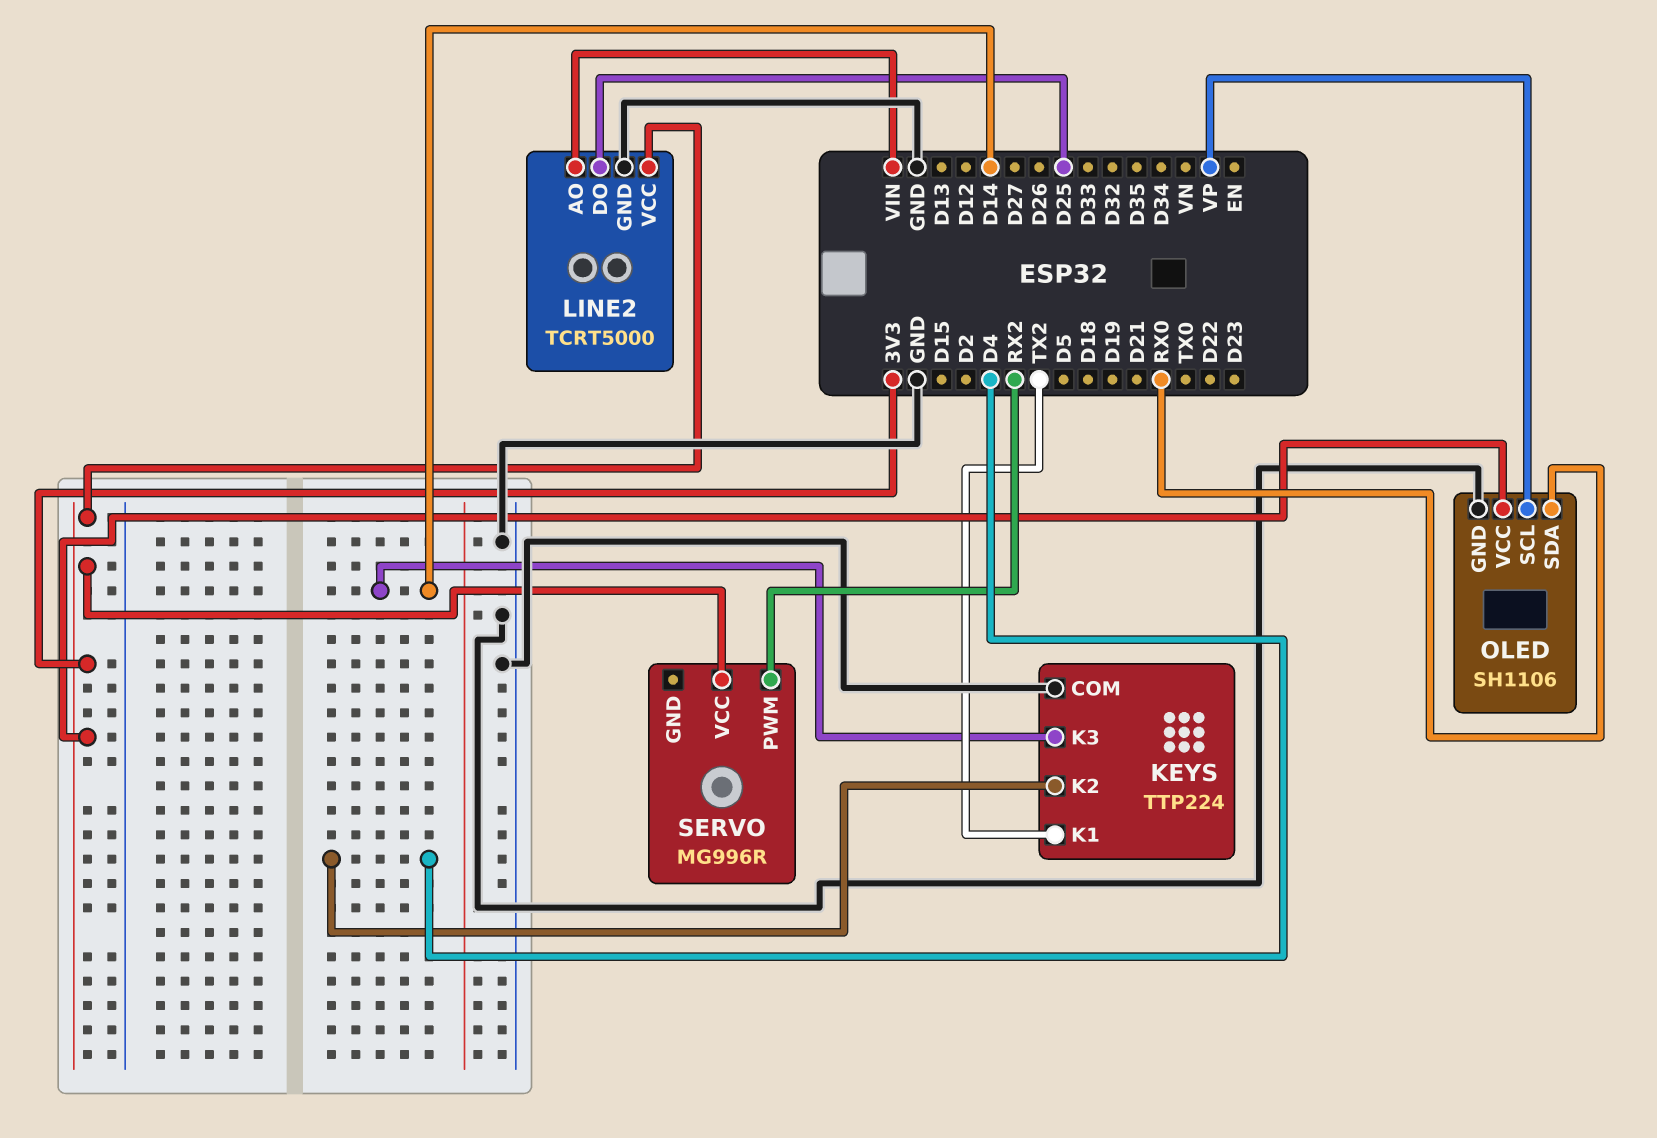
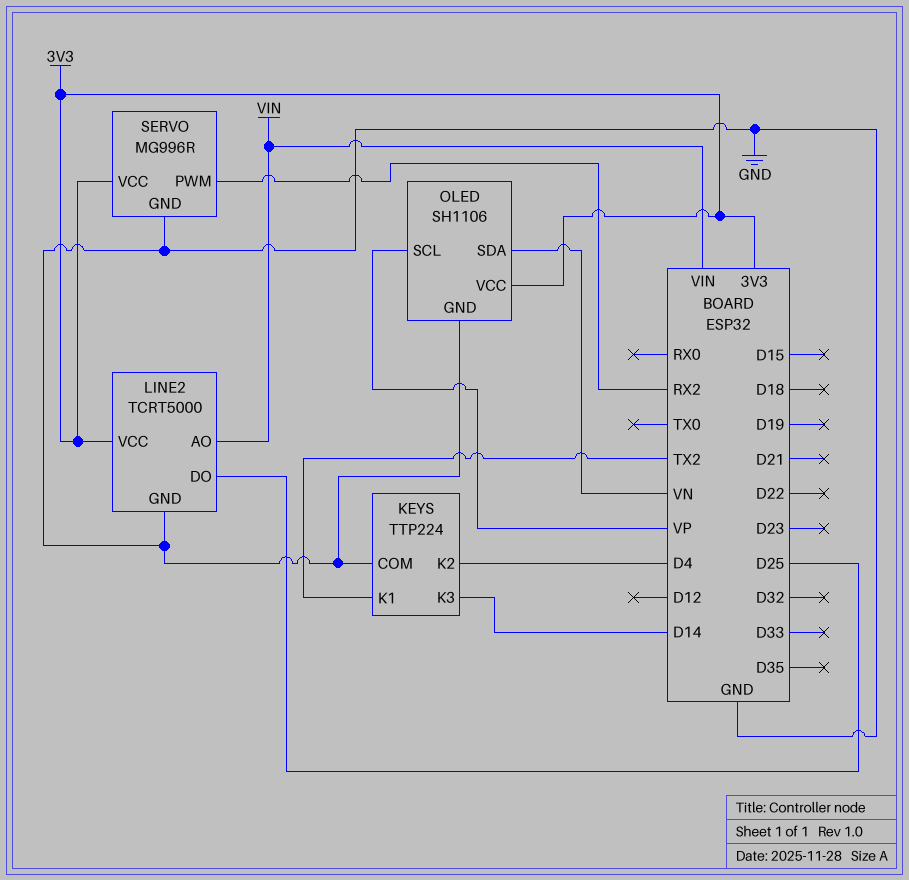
OLED pin SDA: RX0 -> VN
SERVO pin GND: none -> GND

